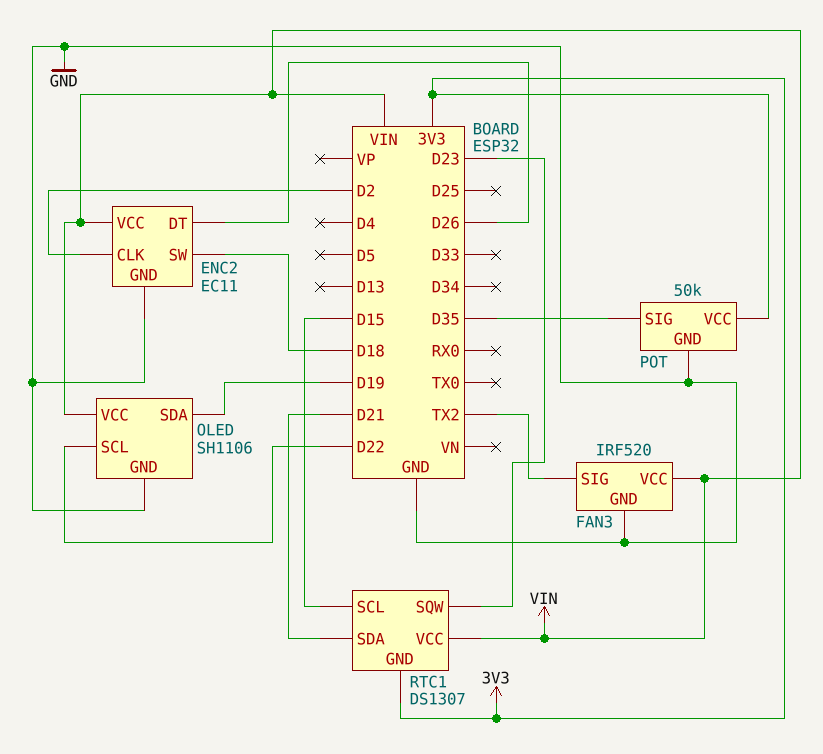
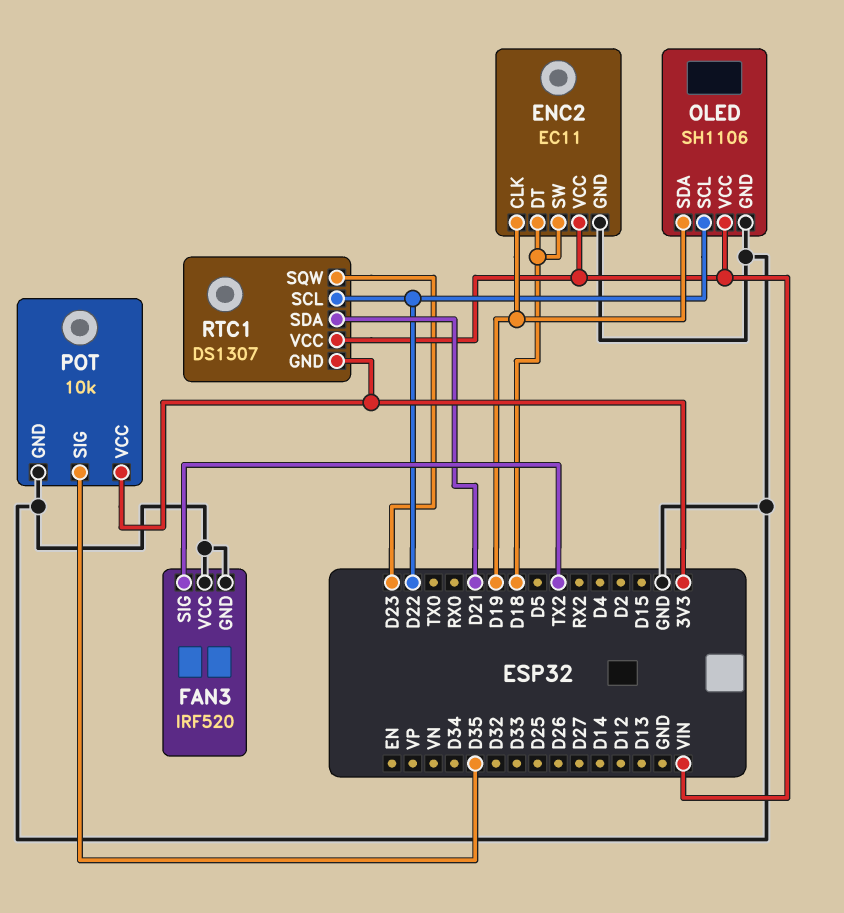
ENC2 pin CLK: D2 -> D19
ENC2 pin DT: D26 -> D18
FAN3 pin VCC: VIN -> GND
POT: 50k -> 10k
RTC1 pin SCL: D15 -> D22

